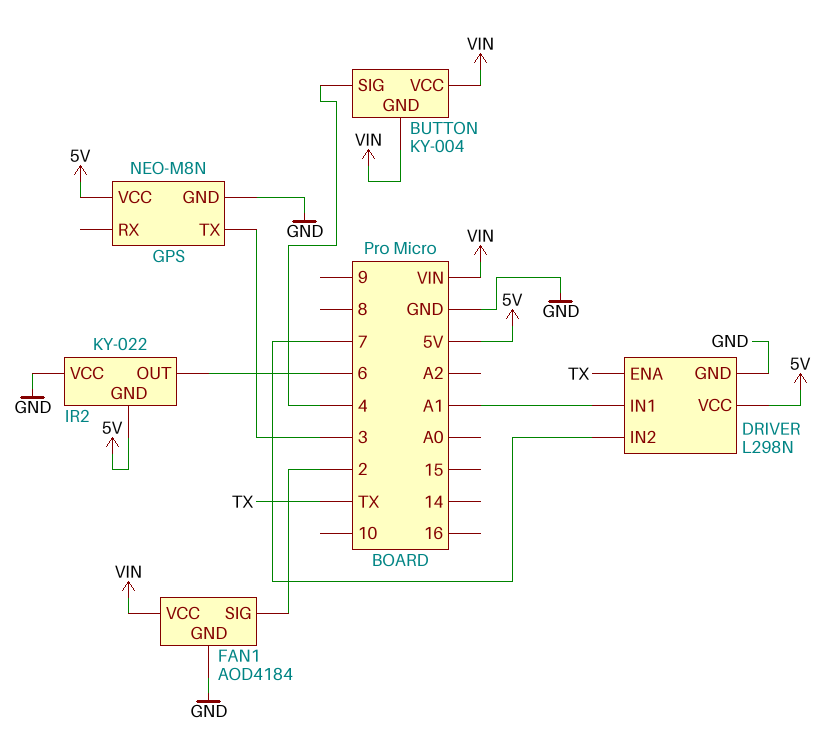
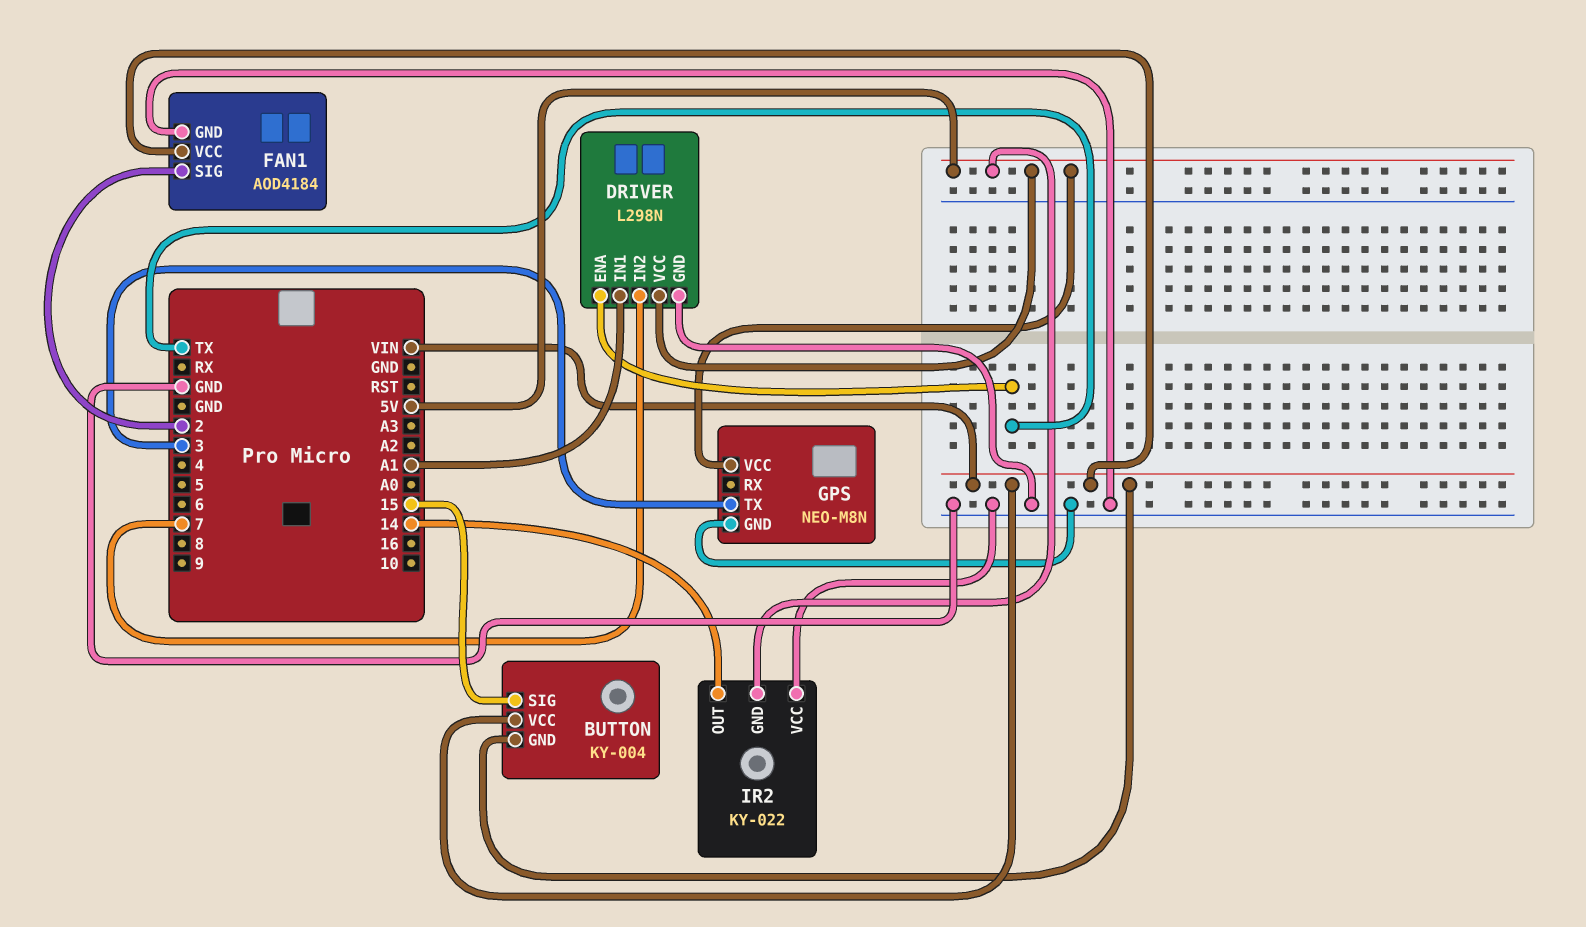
BUTTON pin SIG: 4 -> 15
IR2 pin OUT: 6 -> 14

